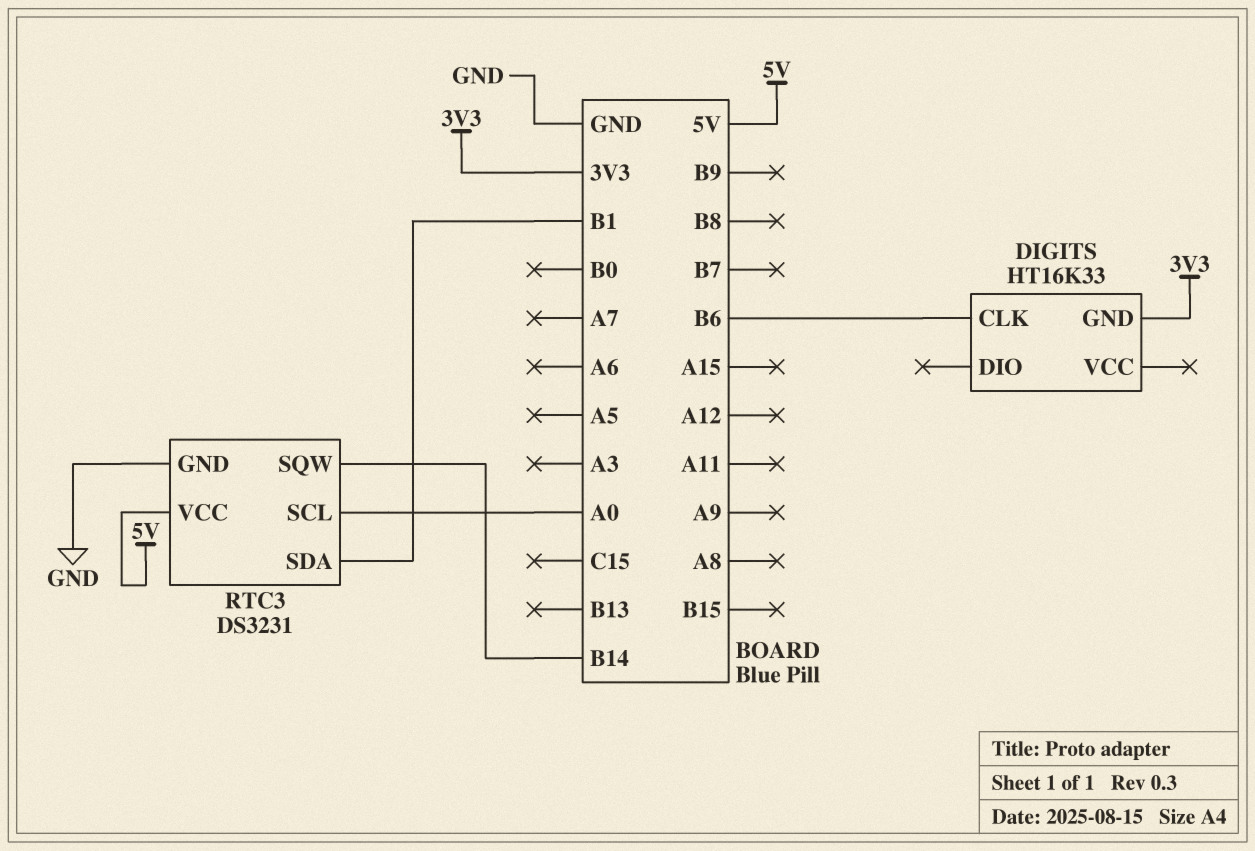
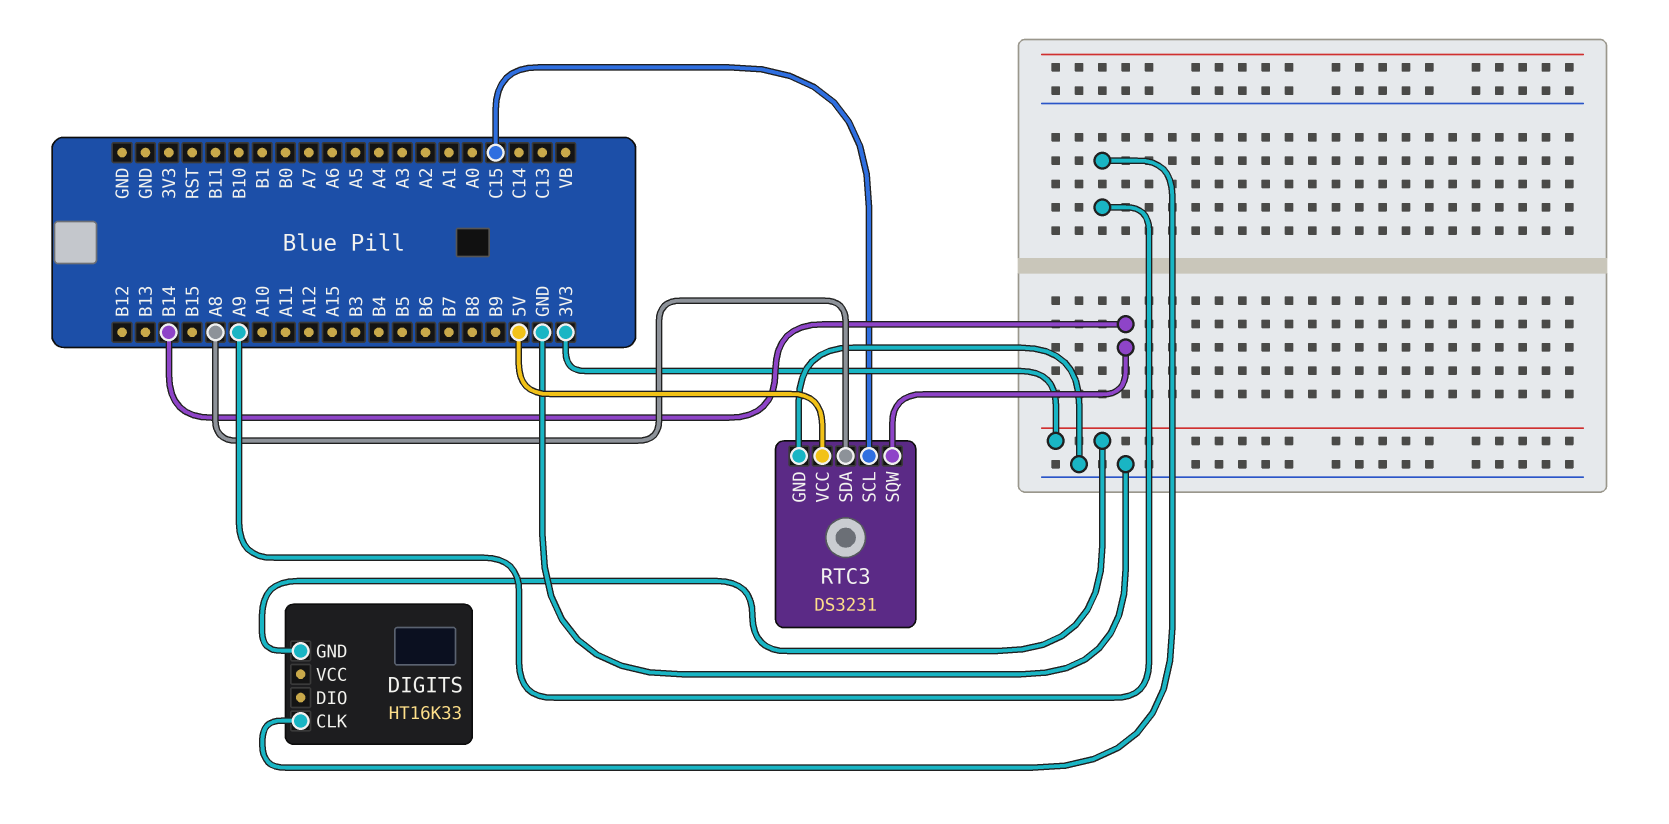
DIGITS pin CLK: B6 -> A9
RTC3 pin SCL: A0 -> C15
RTC3 pin SDA: B1 -> A8

